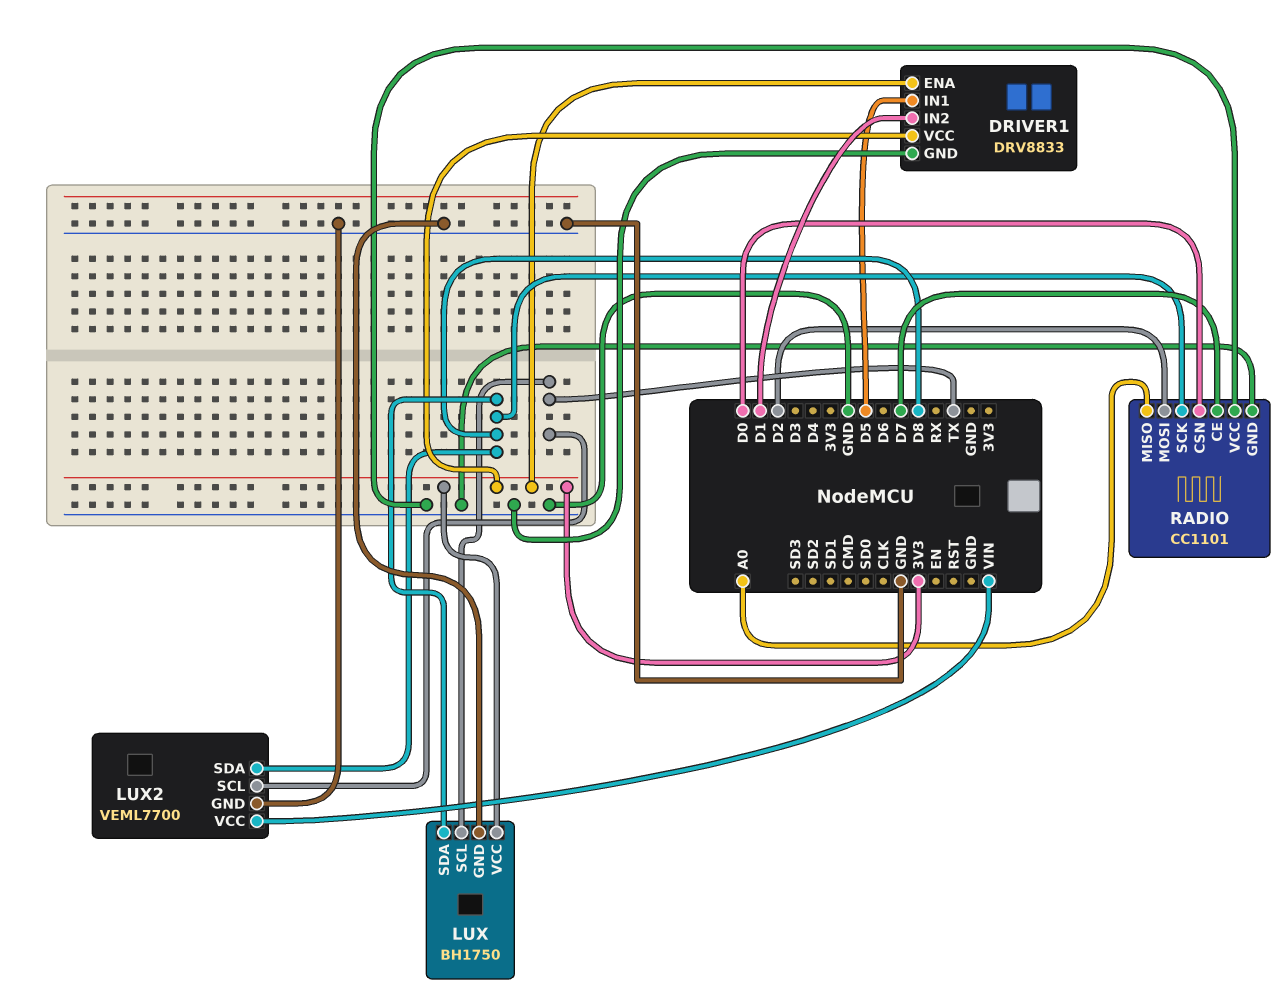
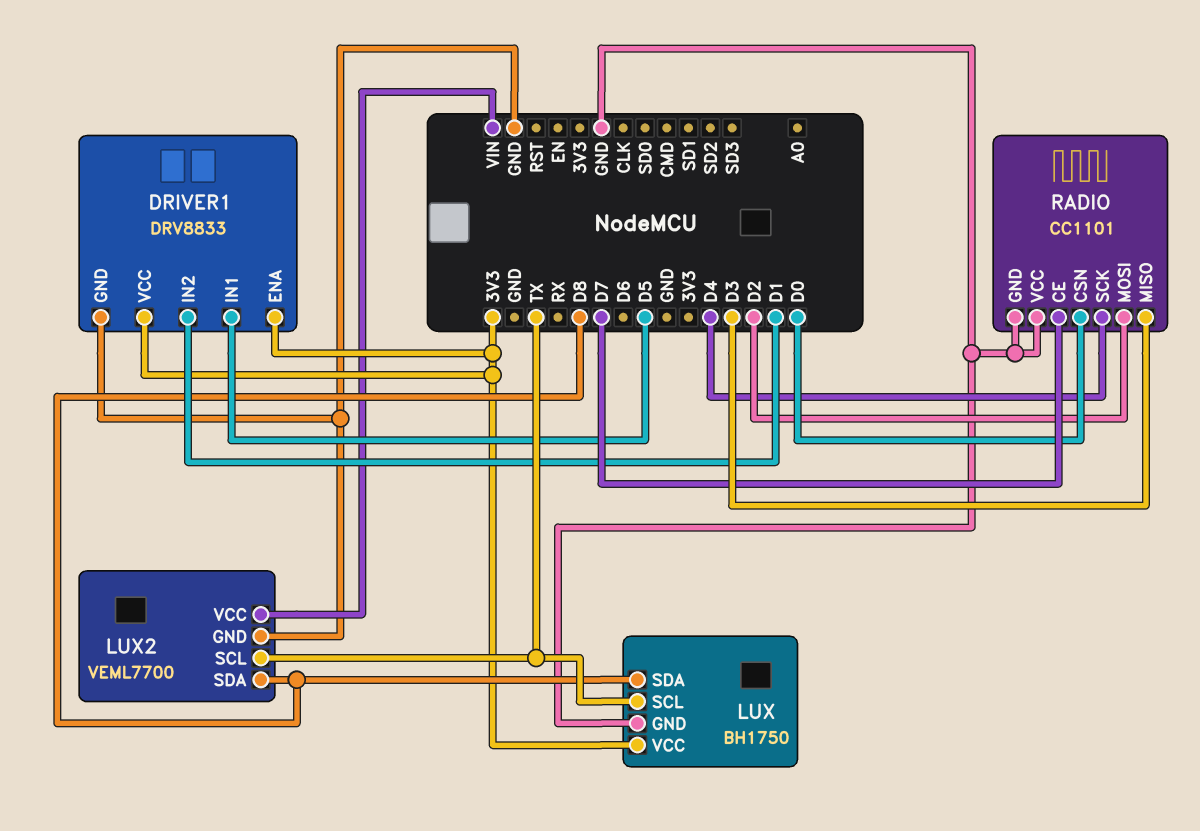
RADIO pin MISO: A0 -> D3
RADIO pin SCK: D8 -> D4

